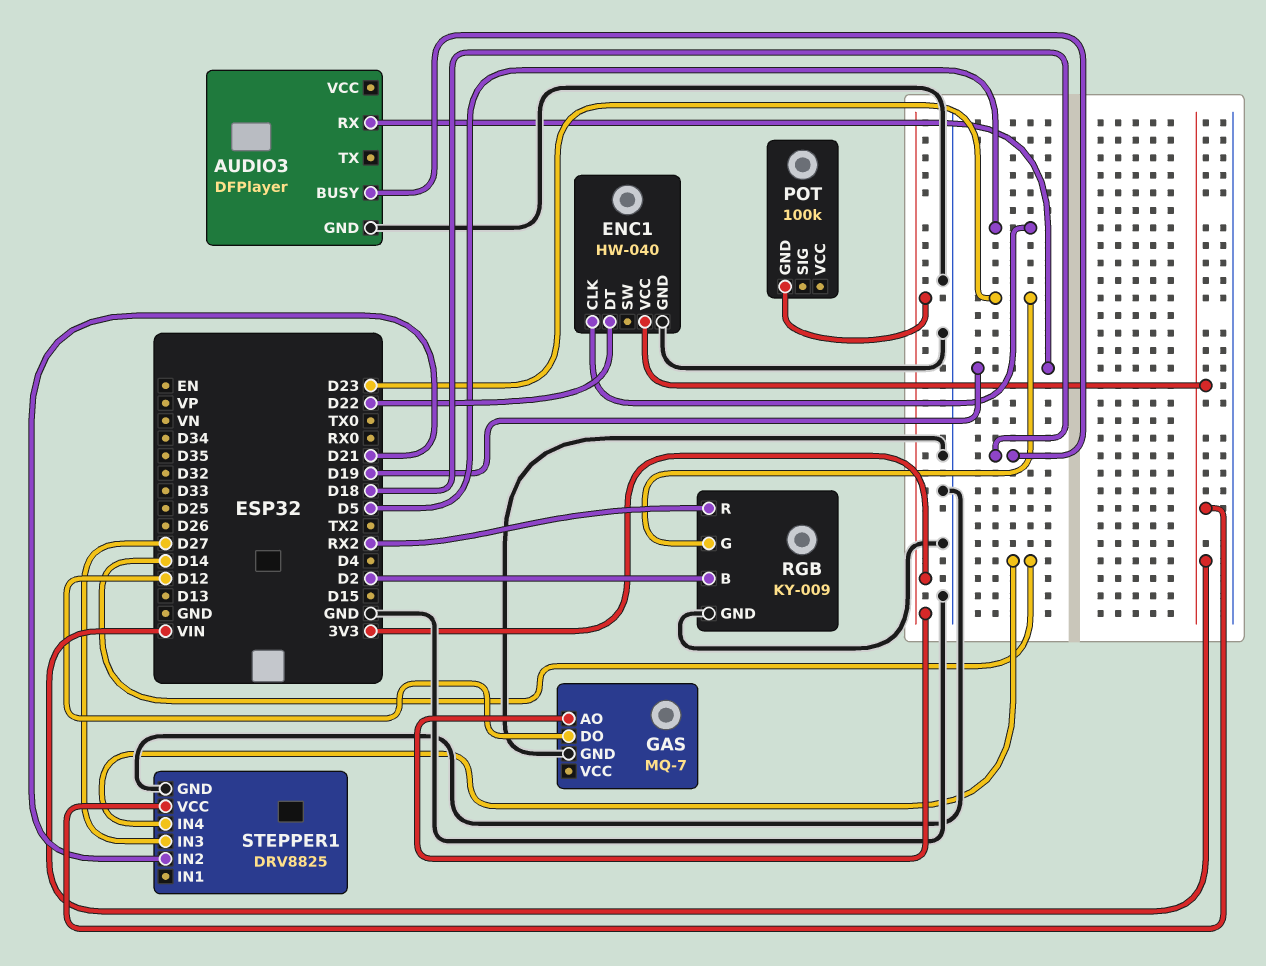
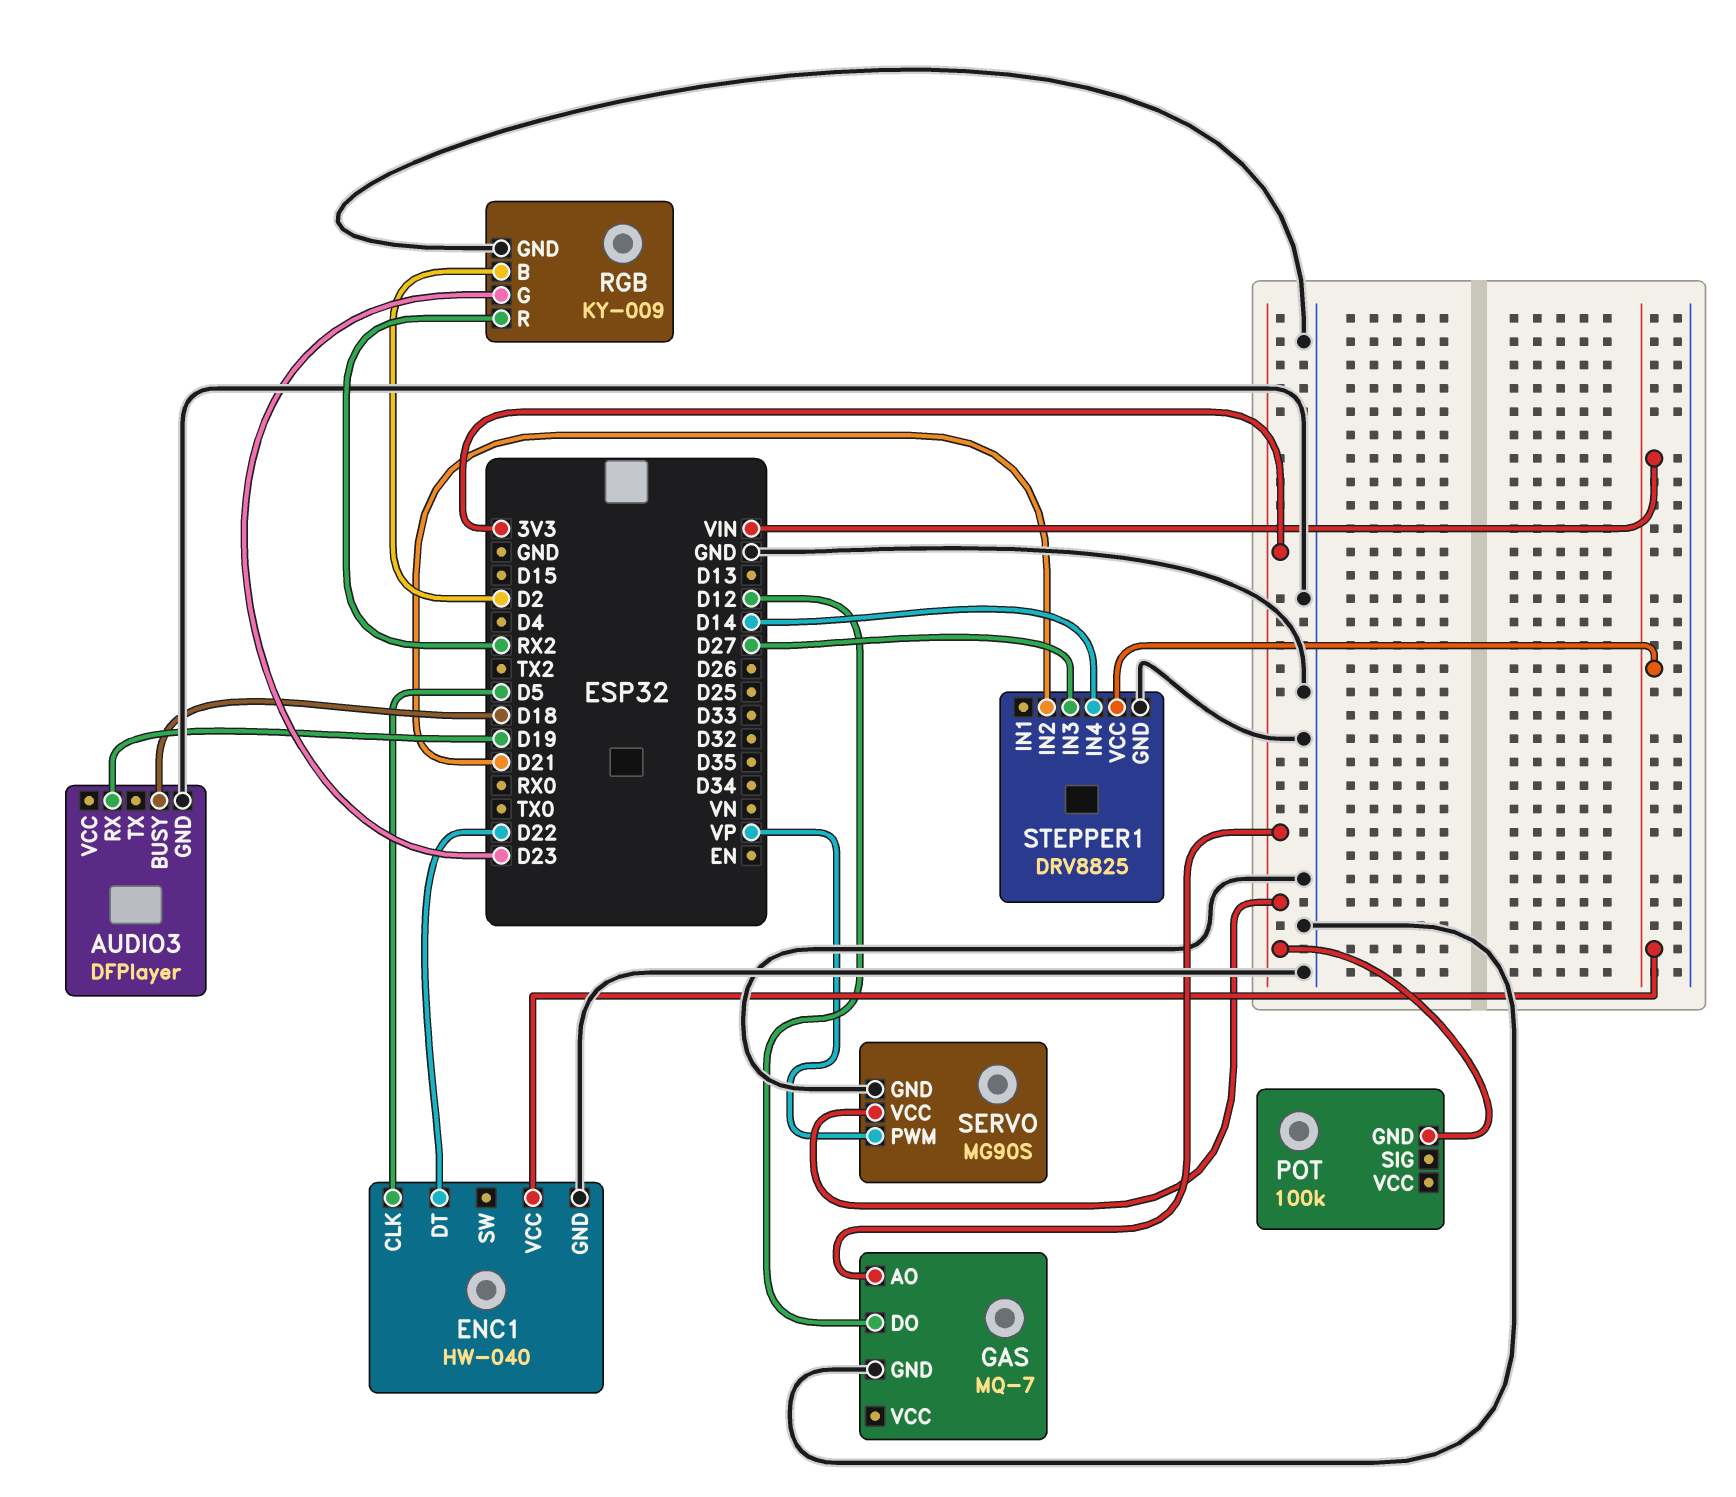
SERVO: none -> MG90S
SERVO pin GND: none -> GND
SERVO pin PWM: none -> VP
SERVO pin VCC: none -> 3V3

